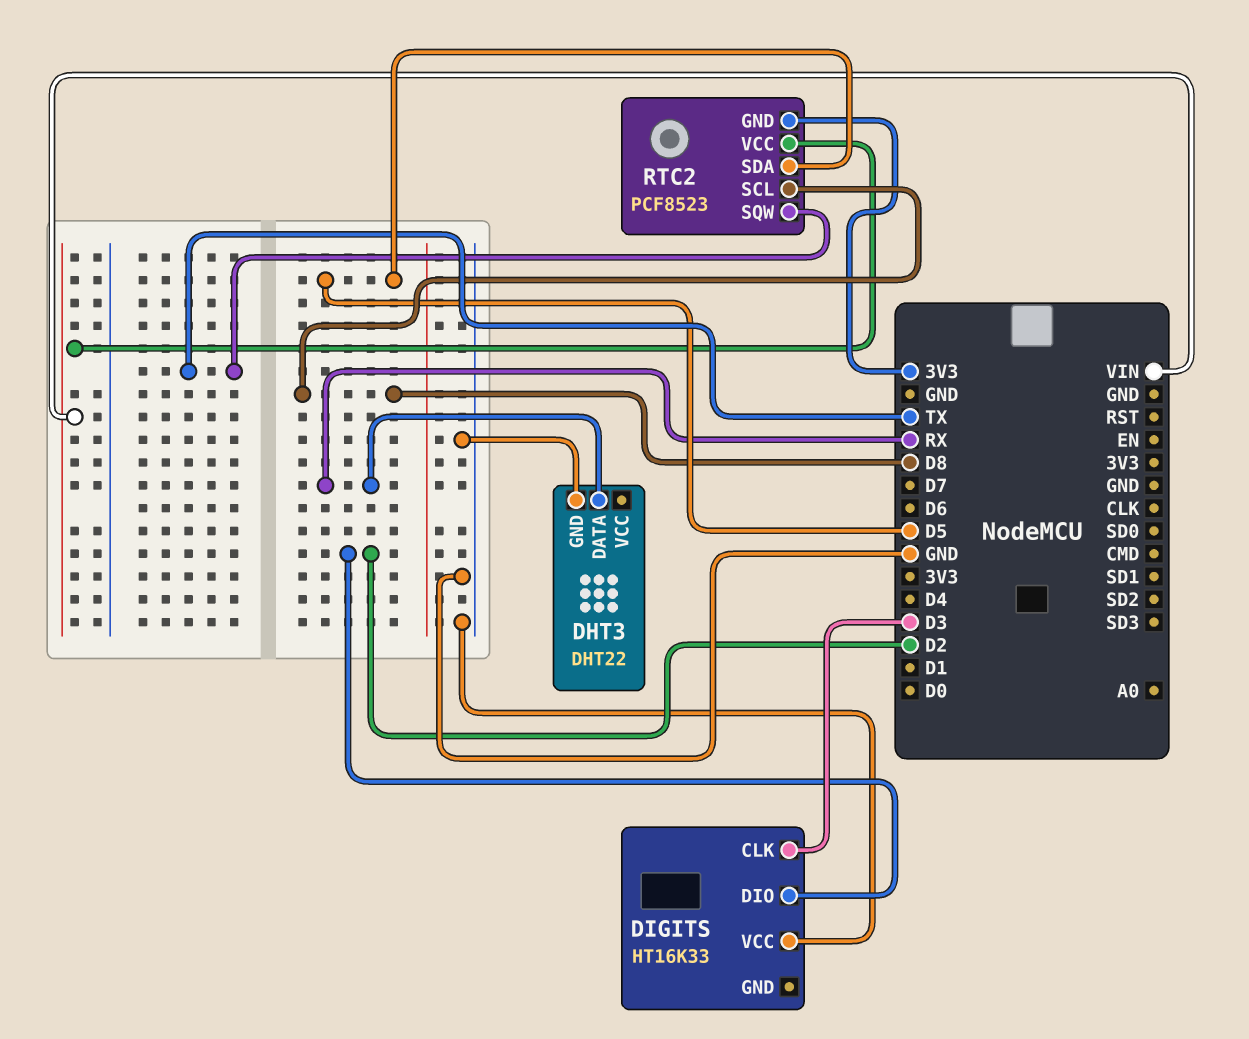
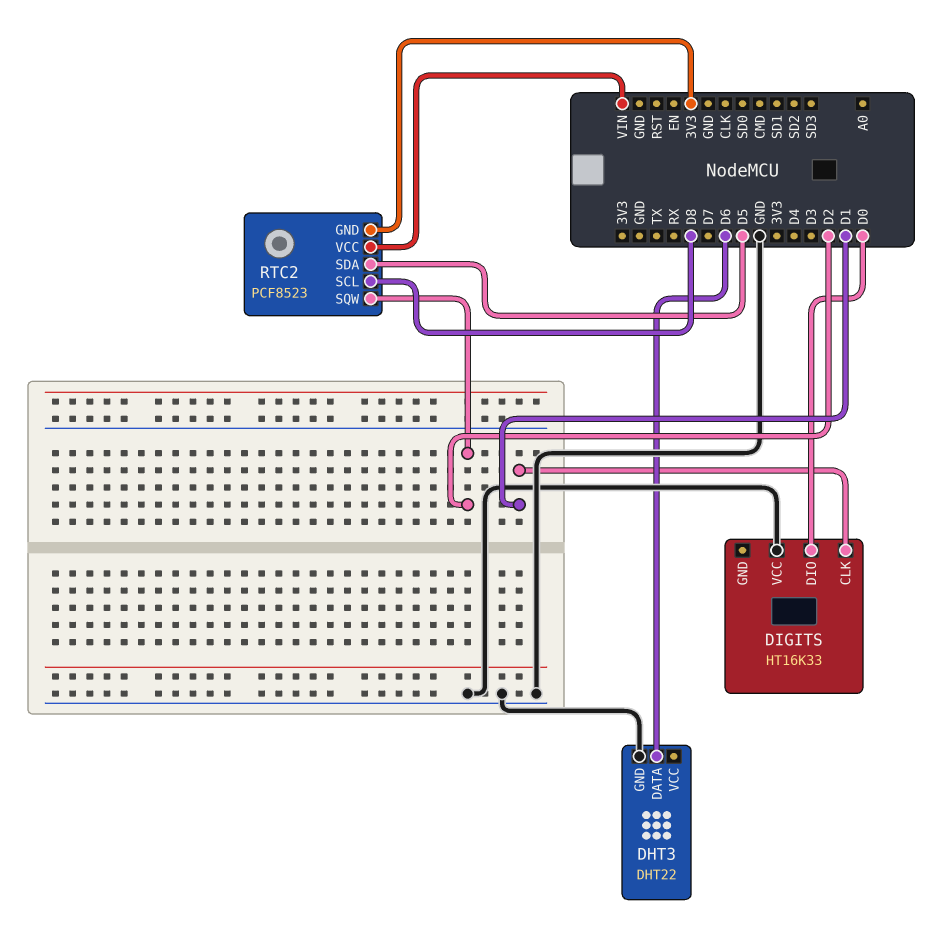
DHT3 pin DATA: RX -> D6
DIGITS pin CLK: D3 -> D1
DIGITS pin DIO: D2 -> D0
RTC2 pin SQW: TX -> D2

